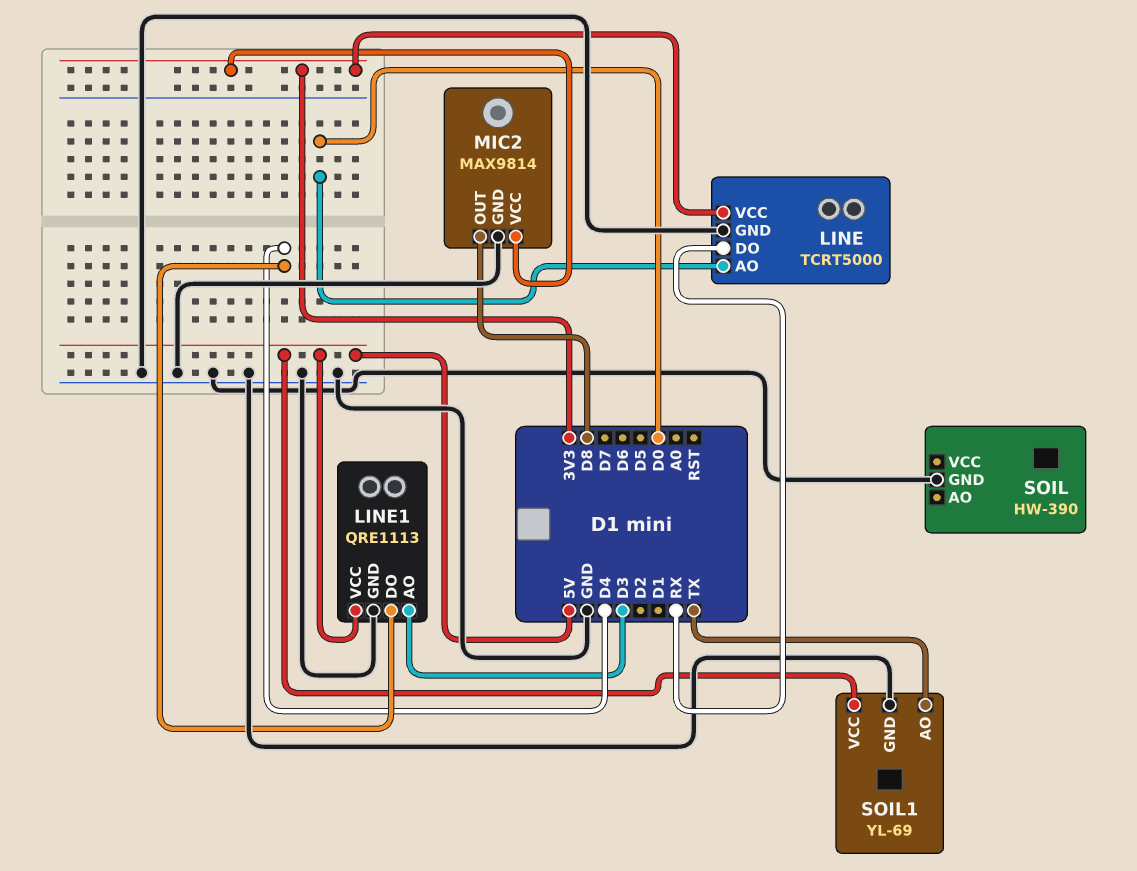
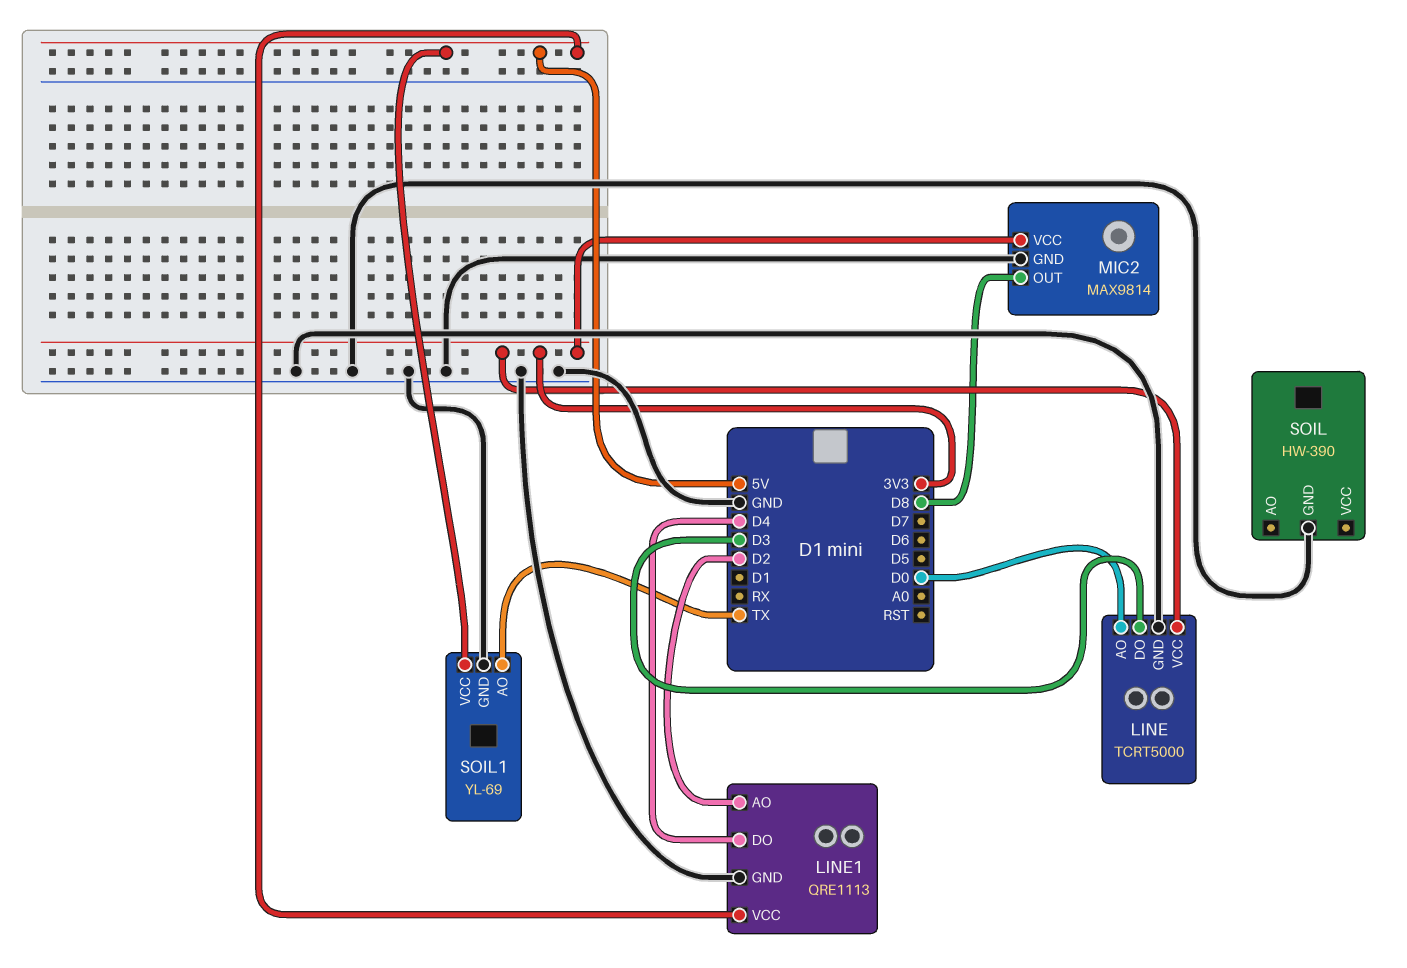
LINE pin DO: RX -> D3
LINE1 pin AO: D3 -> D2

